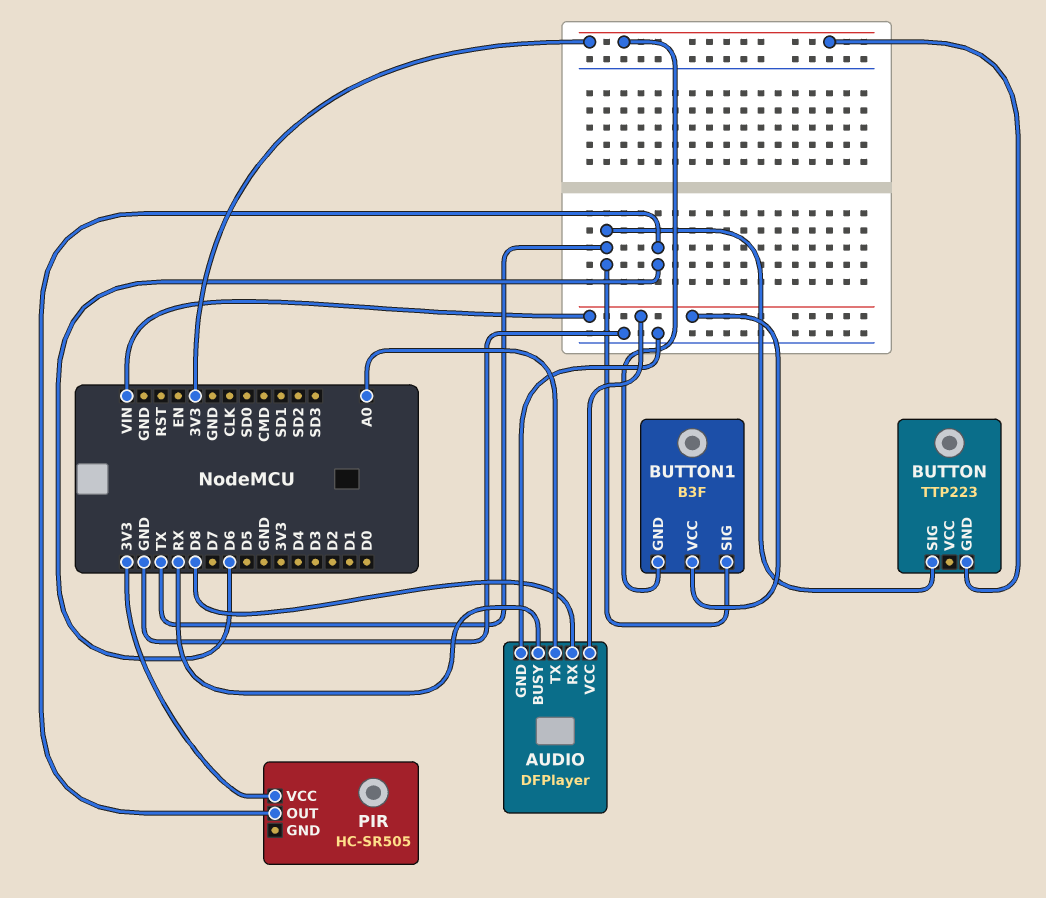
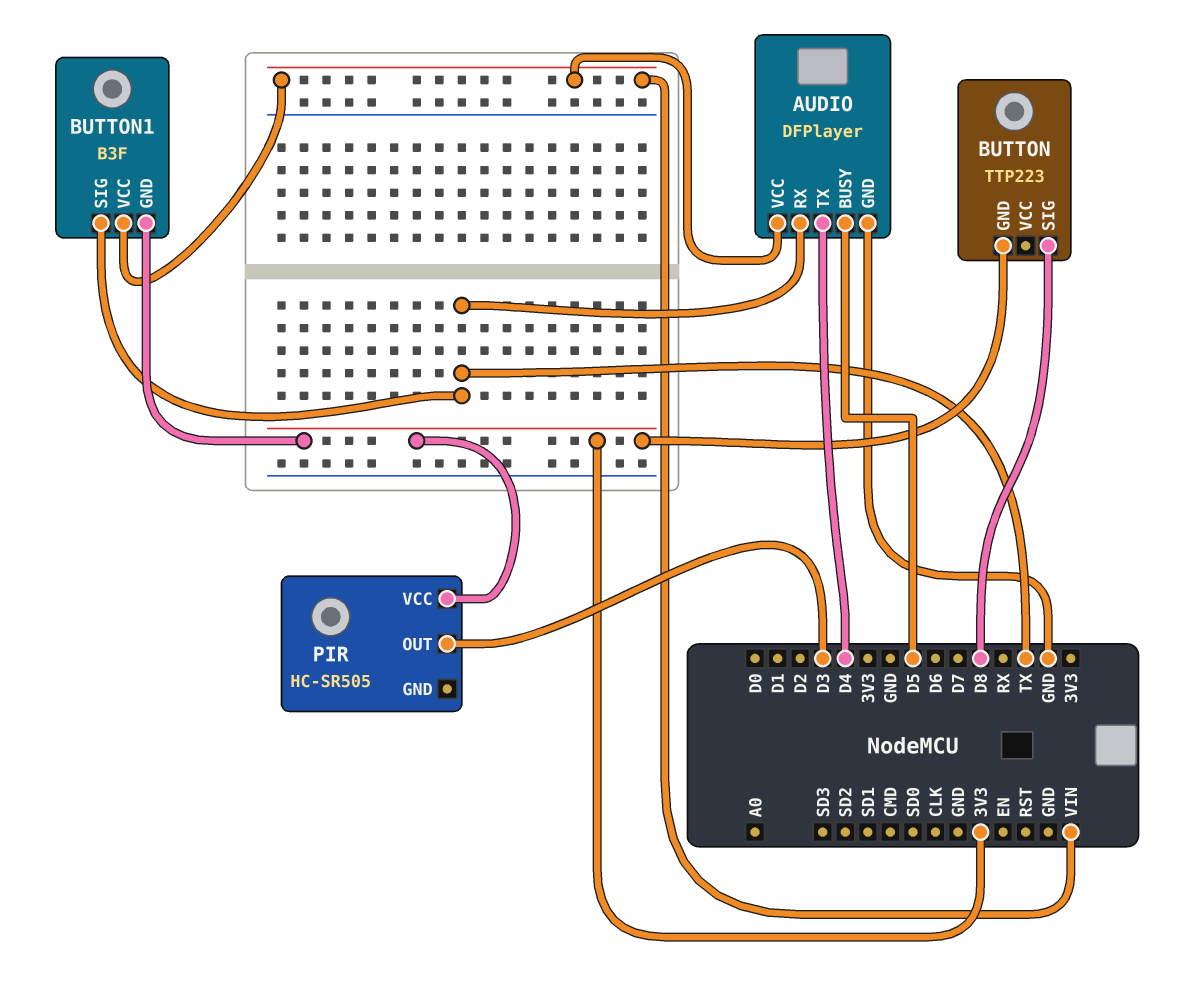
AUDIO pin BUSY: RX -> D5
AUDIO pin RX: D8 -> TX
AUDIO pin TX: A0 -> D4
BUTTON pin SIG: TX -> D8
PIR pin OUT: D6 -> D3

